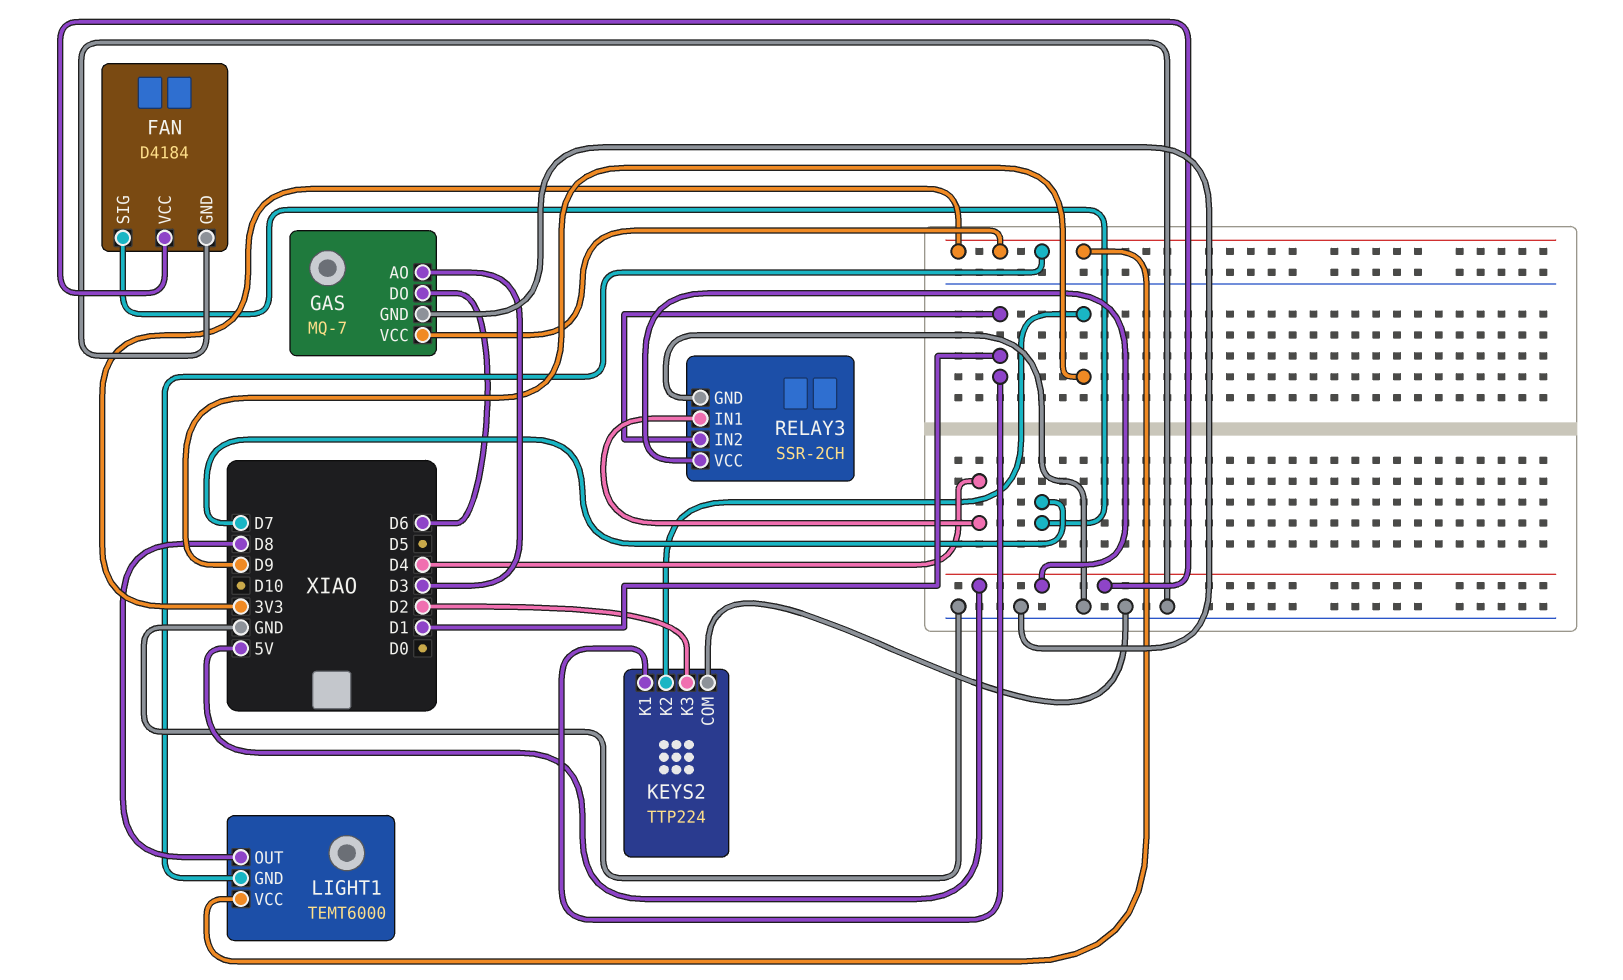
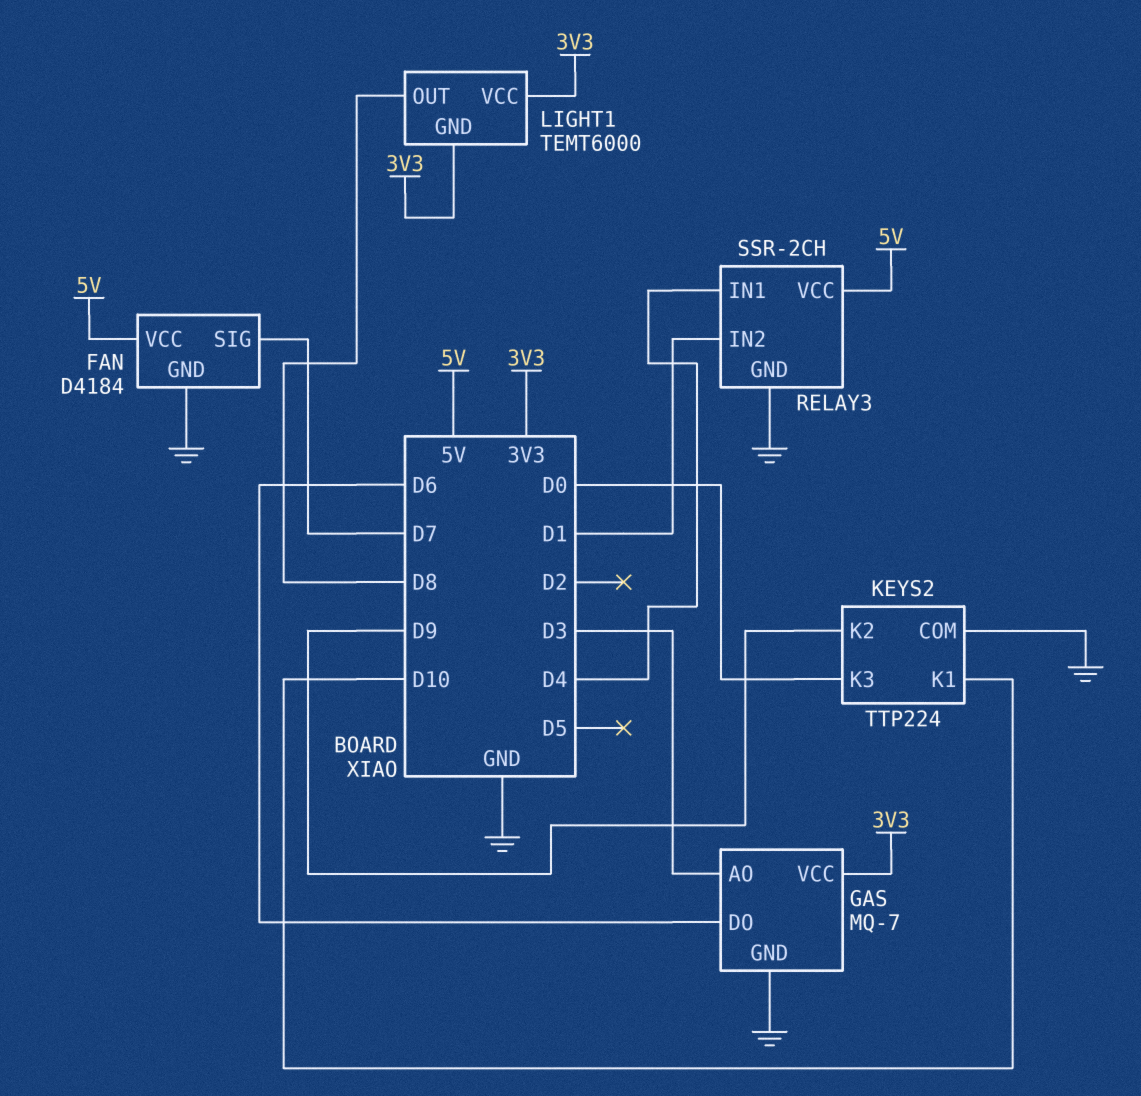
KEYS2 pin K1: D1 -> D10
KEYS2 pin K3: D2 -> D0

